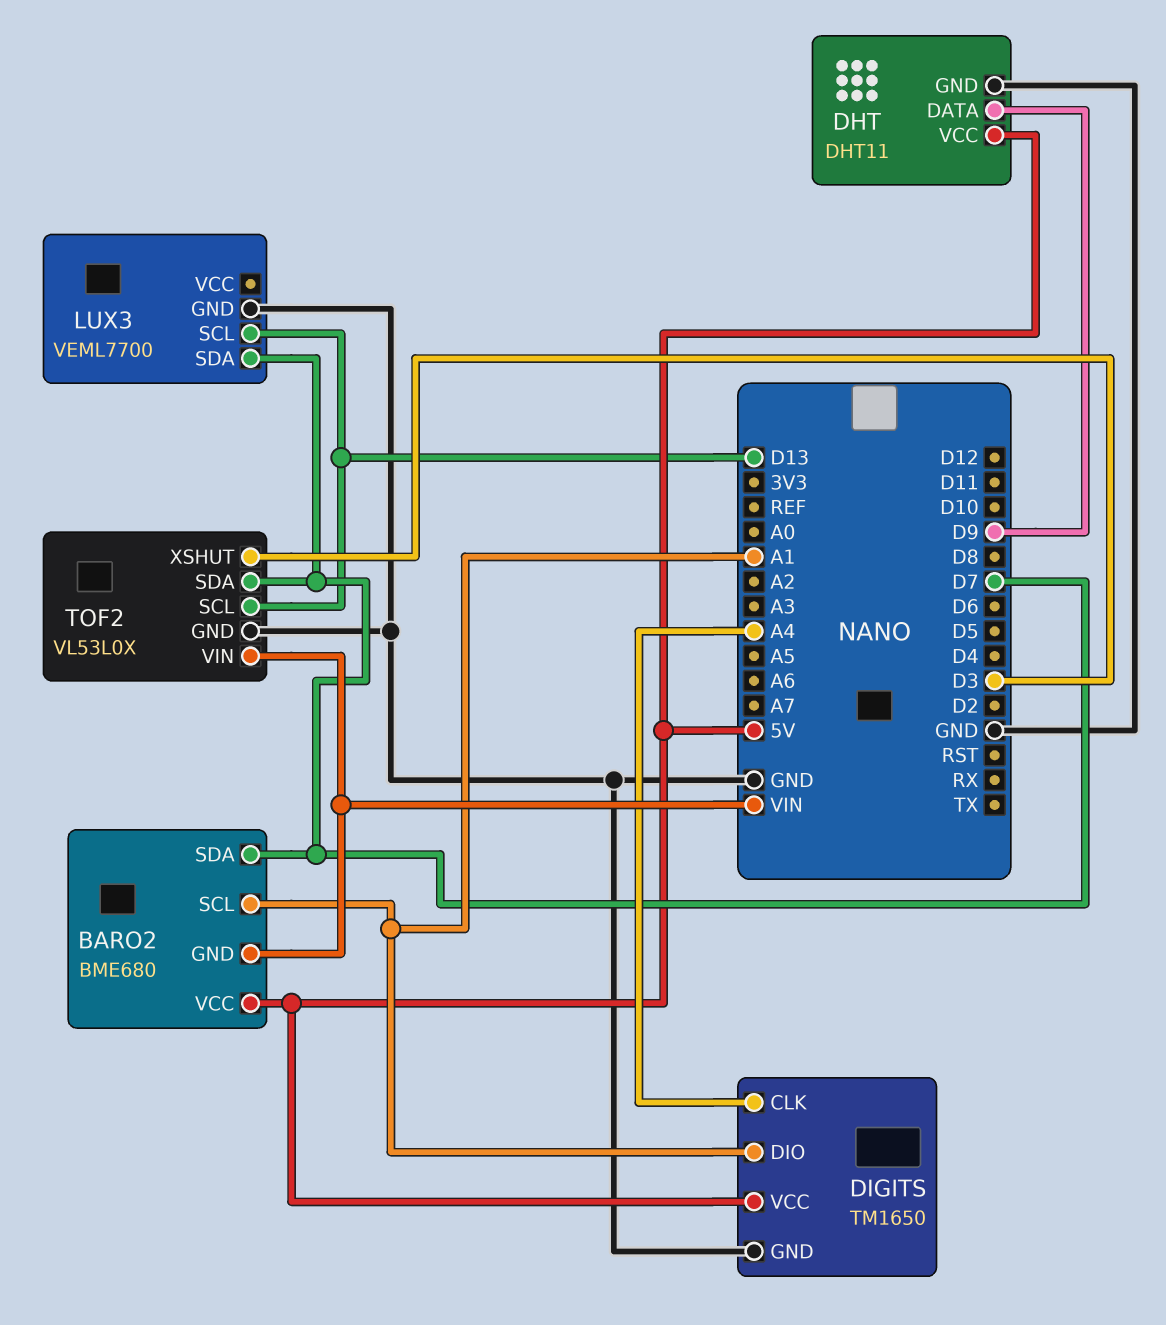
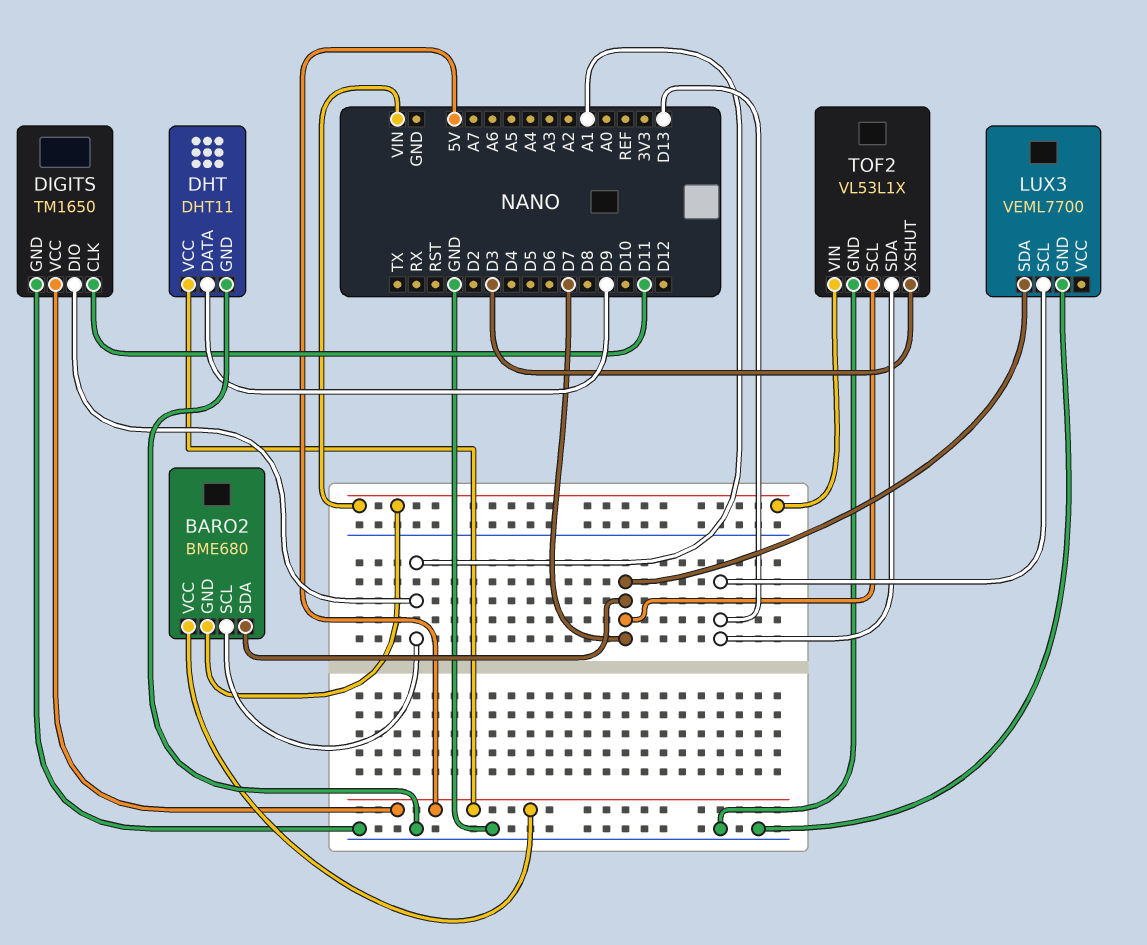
DIGITS pin CLK: A4 -> D11
TOF2: VL53L0X -> VL53L1X
TOF2 pin SCL: D13 -> D7
TOF2 pin SDA: D7 -> D13

